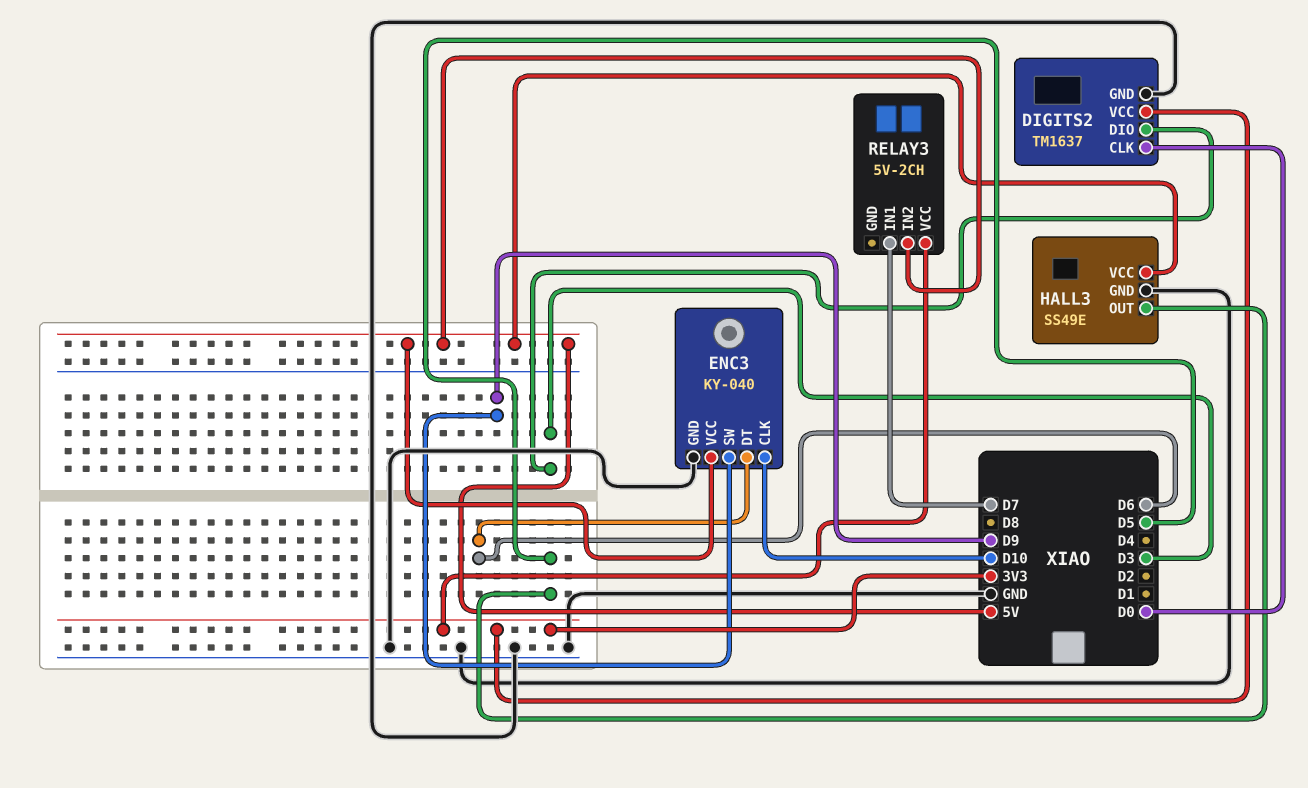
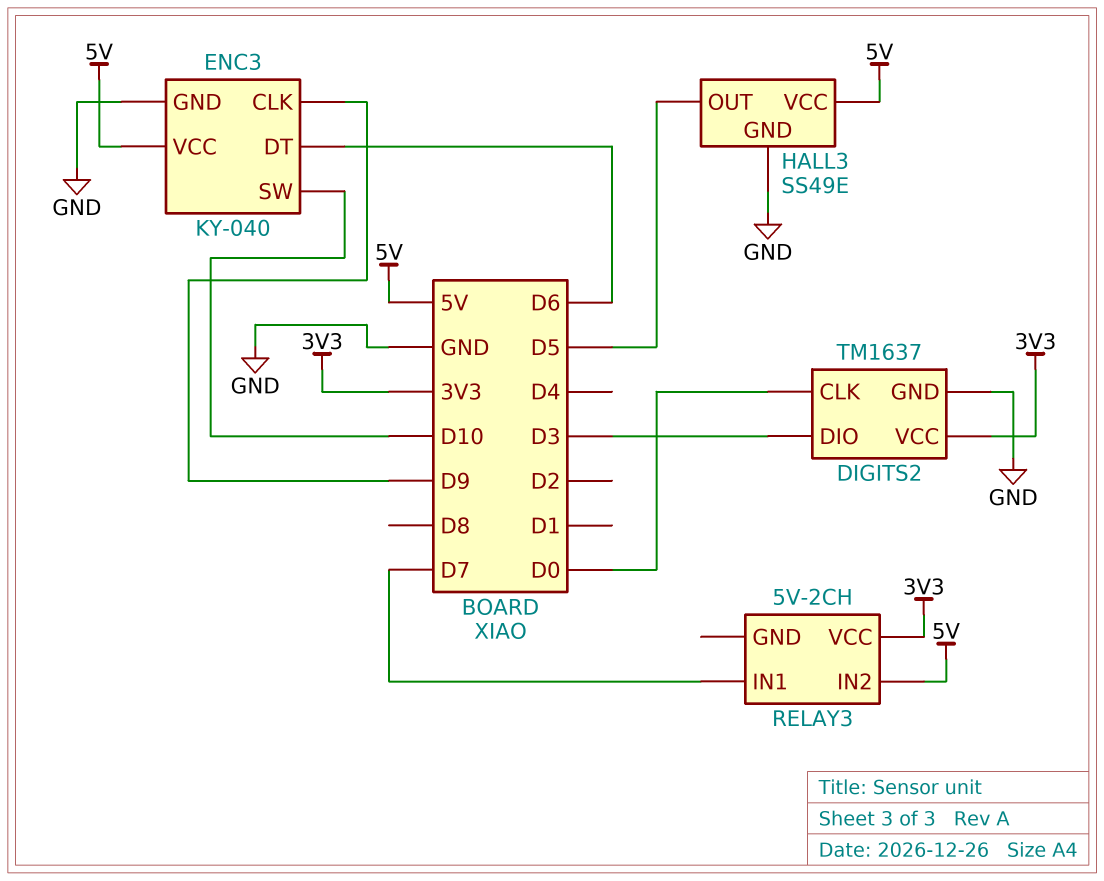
ENC3 pin CLK: D10 -> D9
ENC3 pin SW: D9 -> D10

